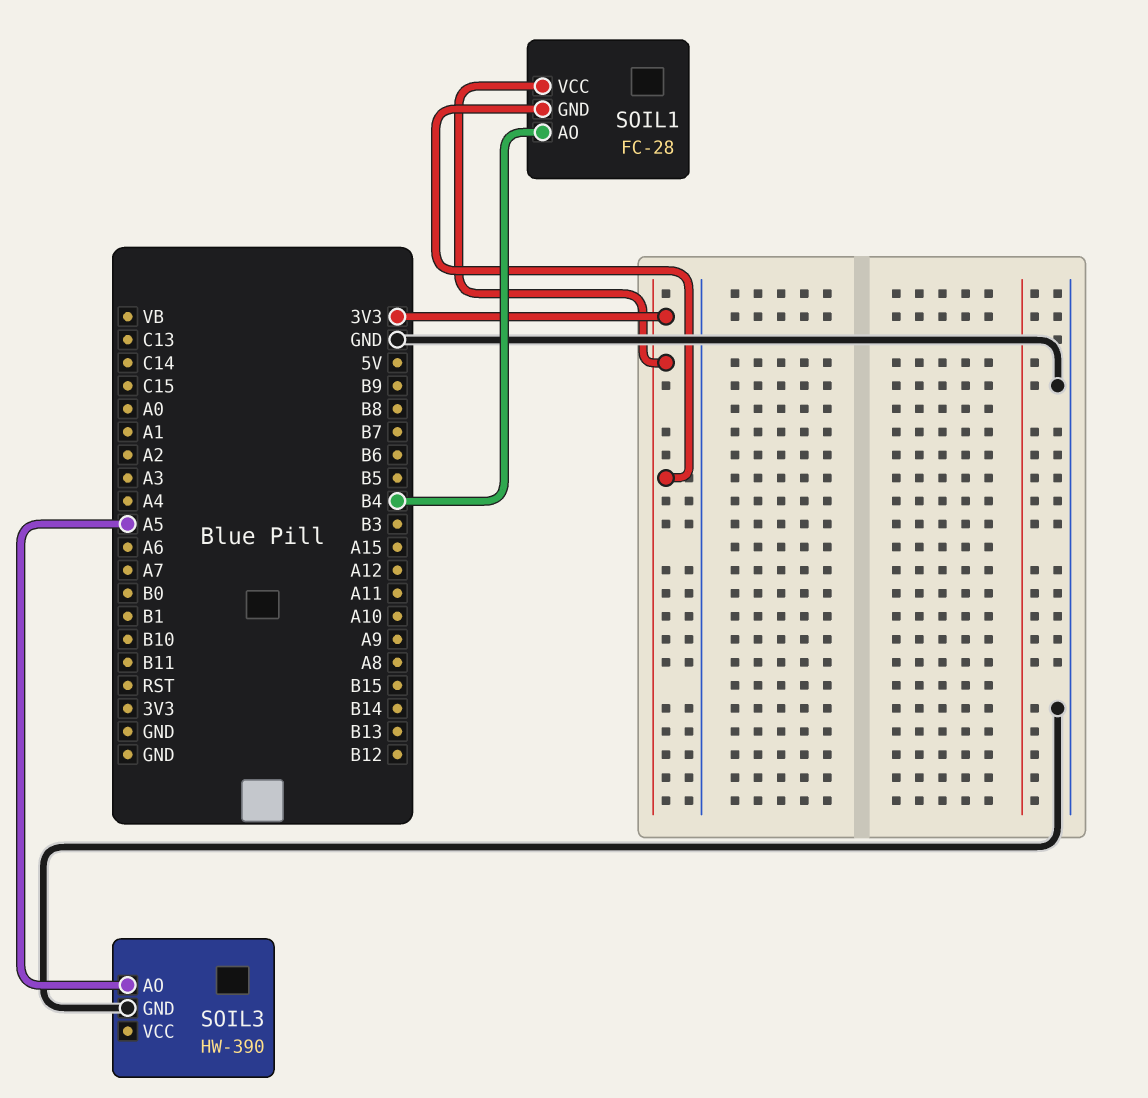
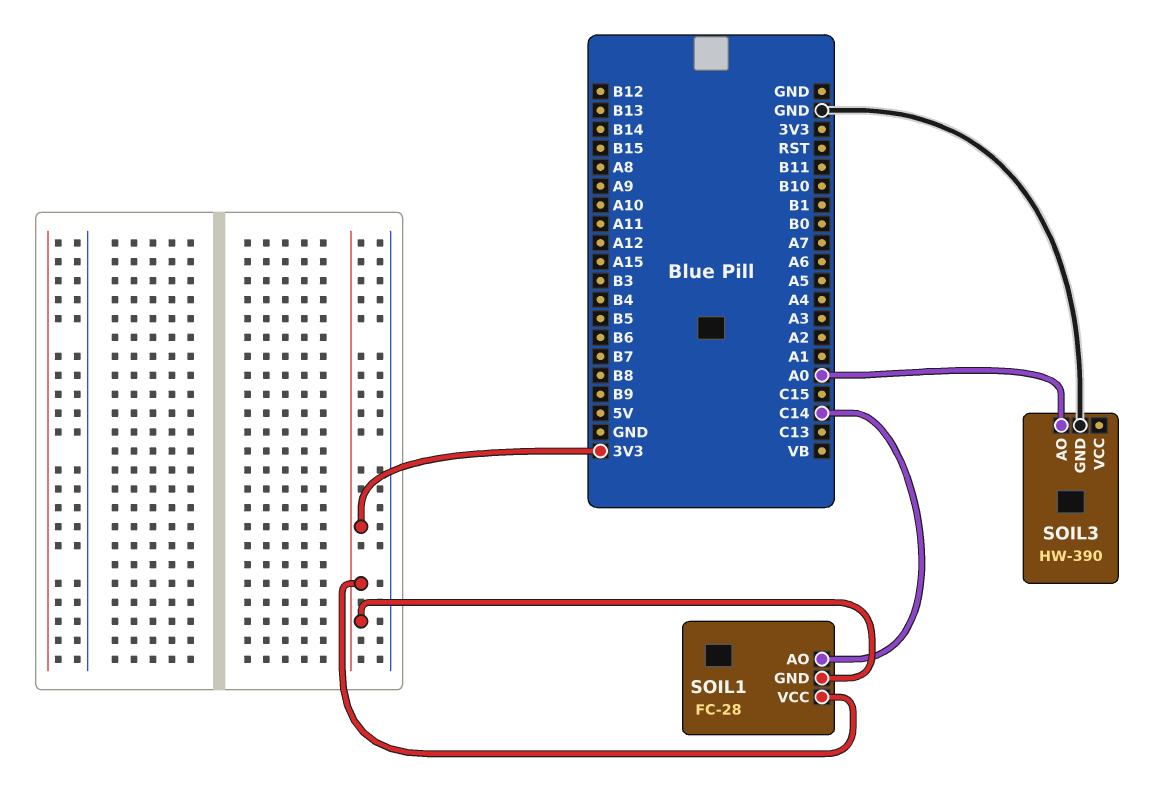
SOIL1 pin AO: B4 -> C14
SOIL3 pin AO: A5 -> A0

